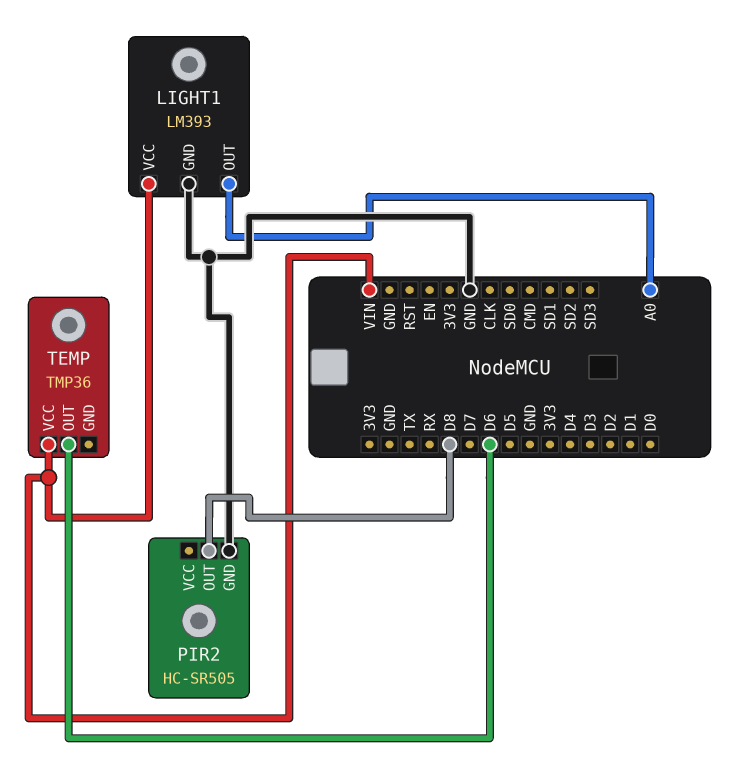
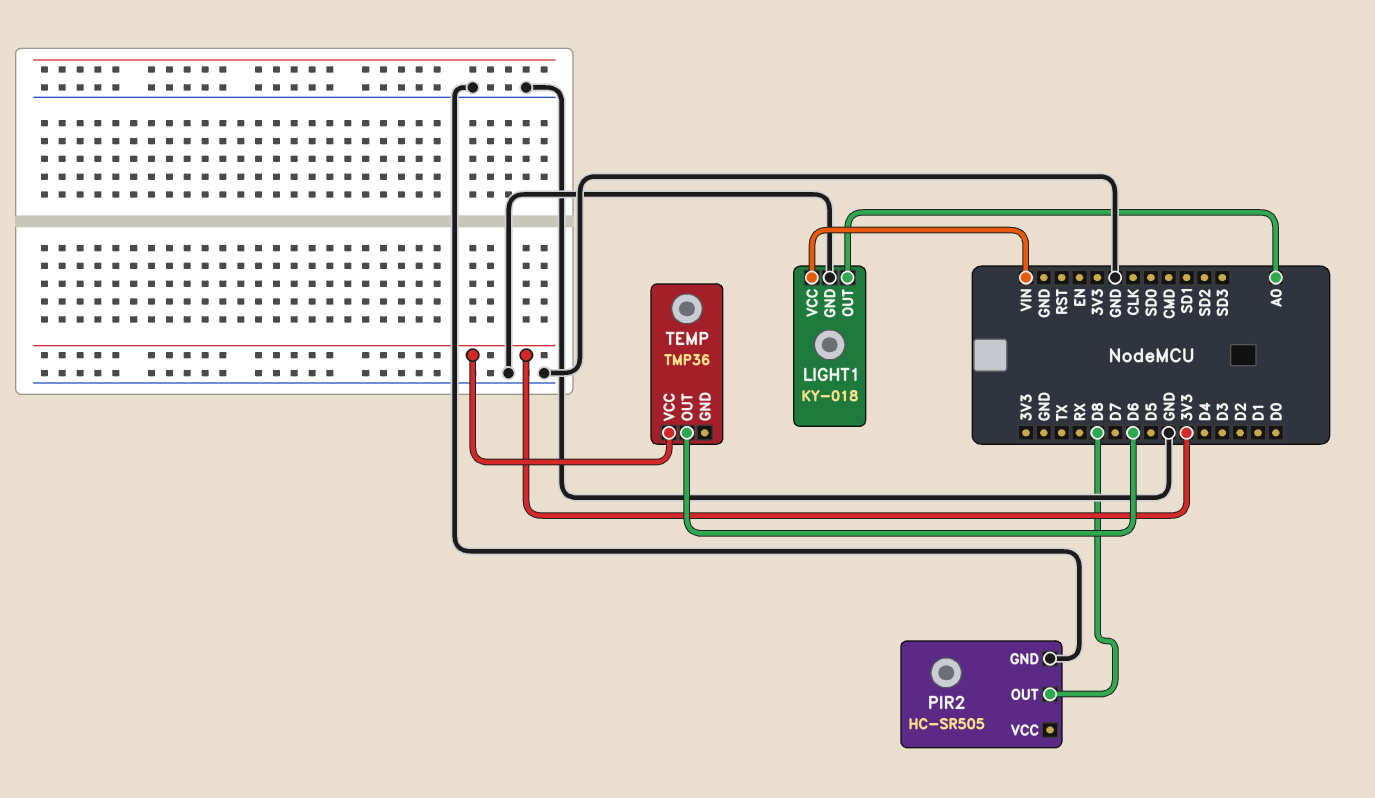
LIGHT1: LM393 -> KY-018
TEMP pin VCC: VIN -> 3V3

